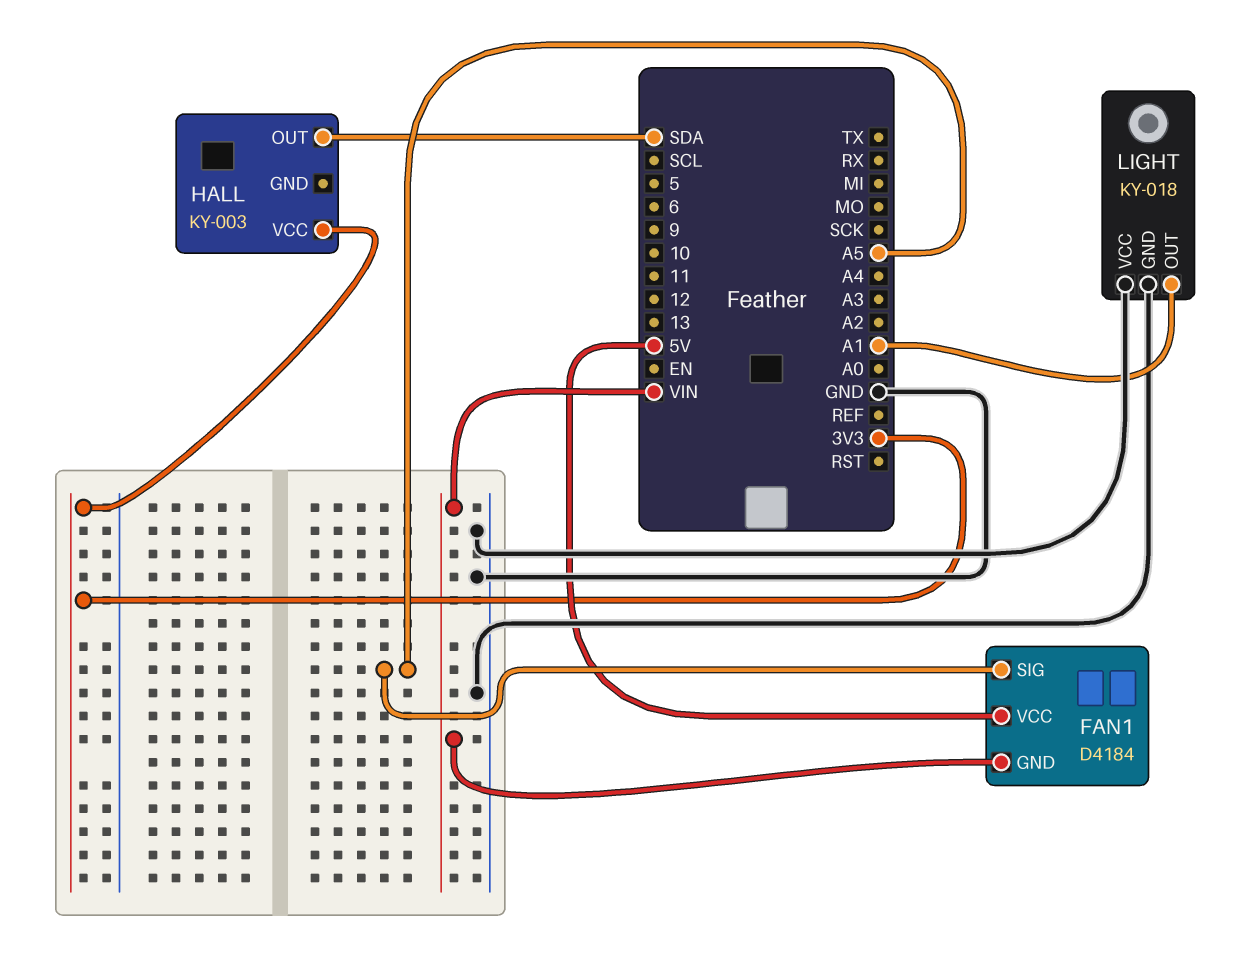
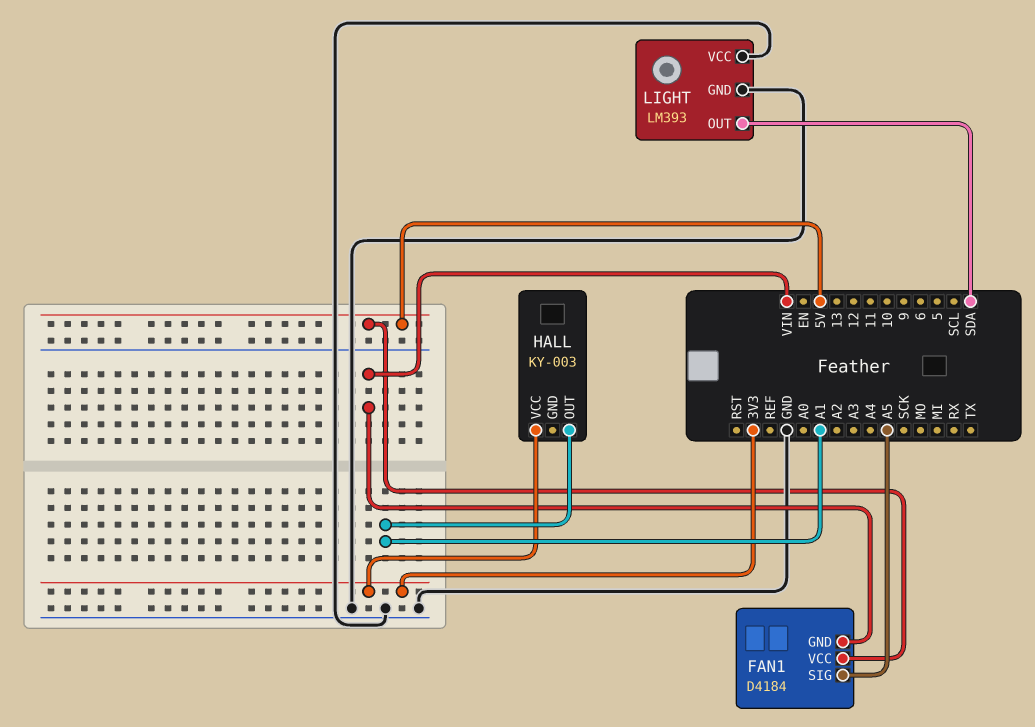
HALL pin OUT: SDA -> A1
LIGHT: KY-018 -> LM393
LIGHT pin OUT: A1 -> SDA

